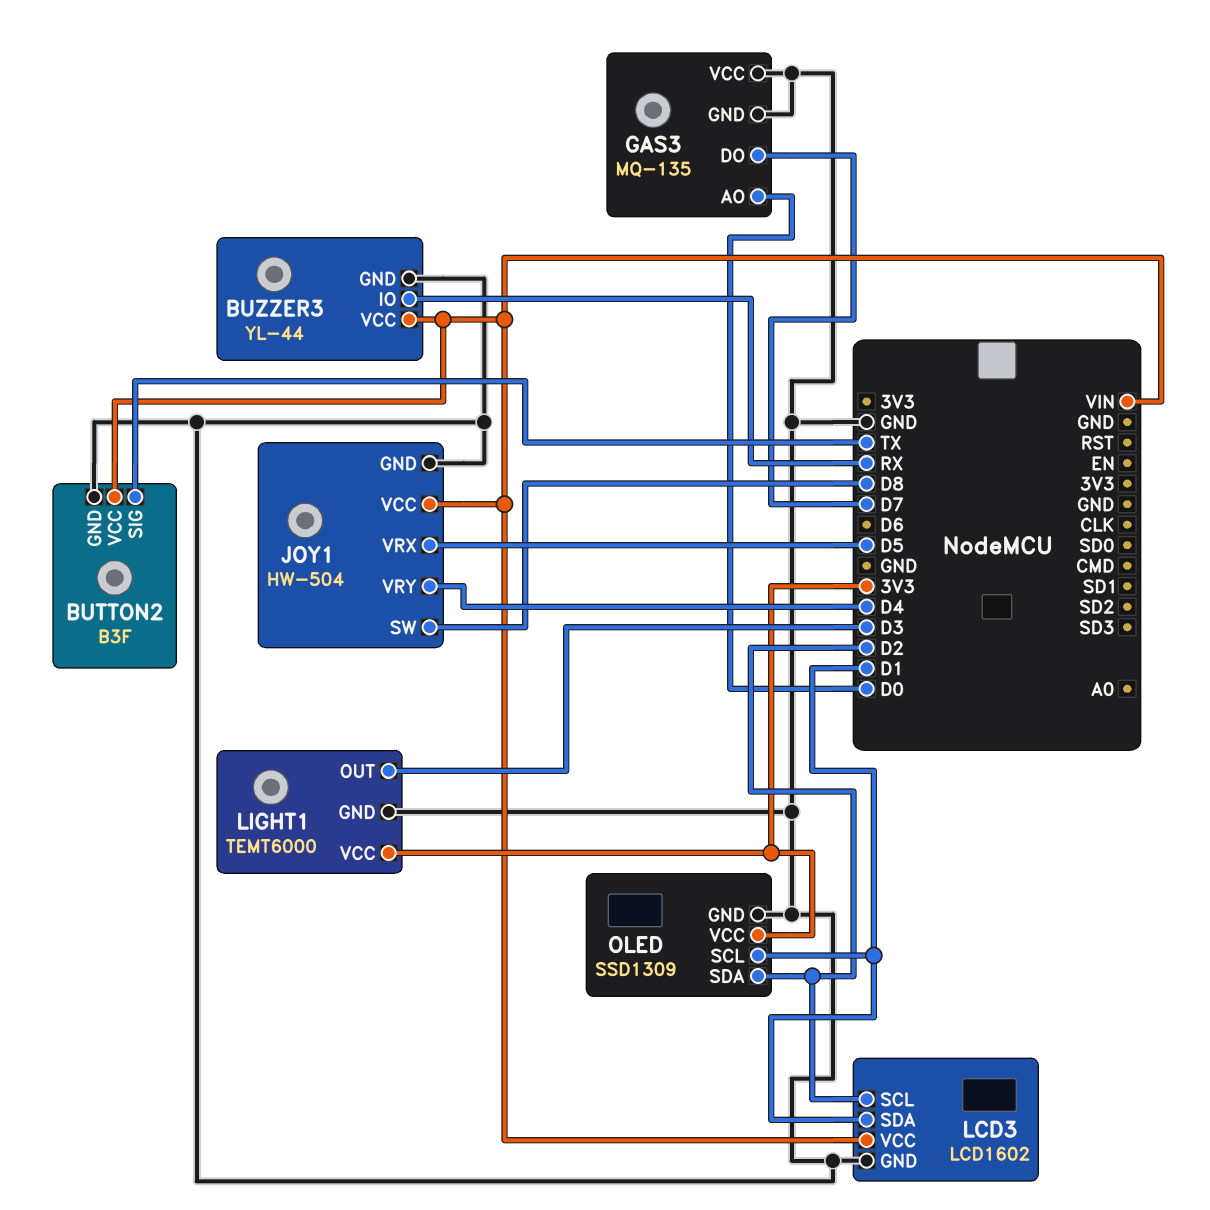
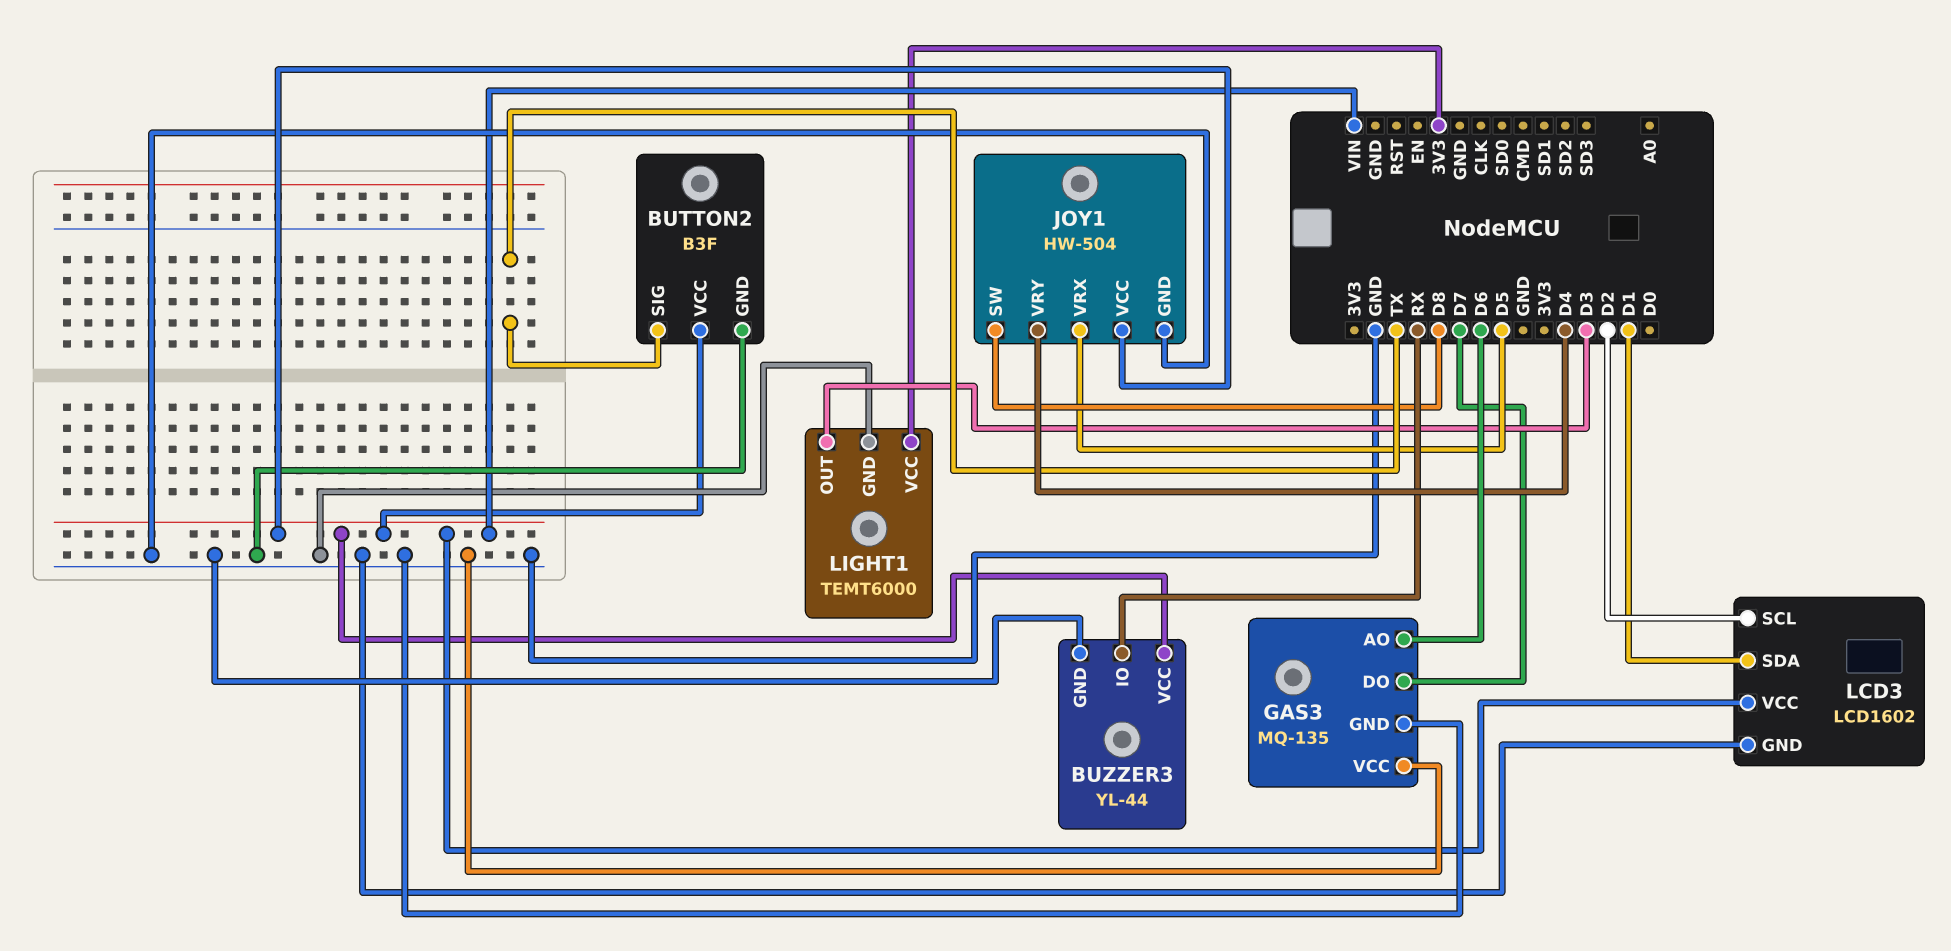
GAS3 pin AO: D0 -> D6
OLED: SSD1309 -> none
OLED pin GND: GND -> none
OLED pin SCL: D1 -> none
OLED pin SDA: D2 -> none
OLED pin VCC: 3V3 -> none

